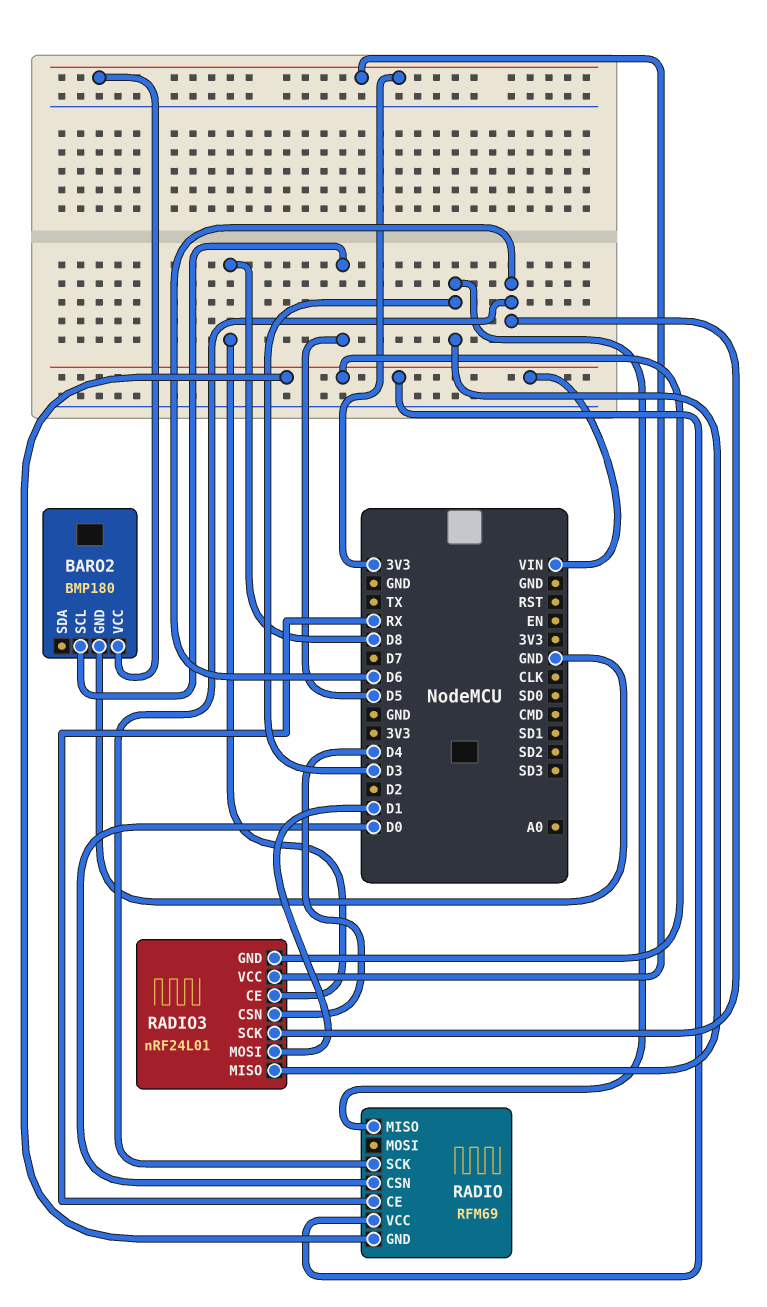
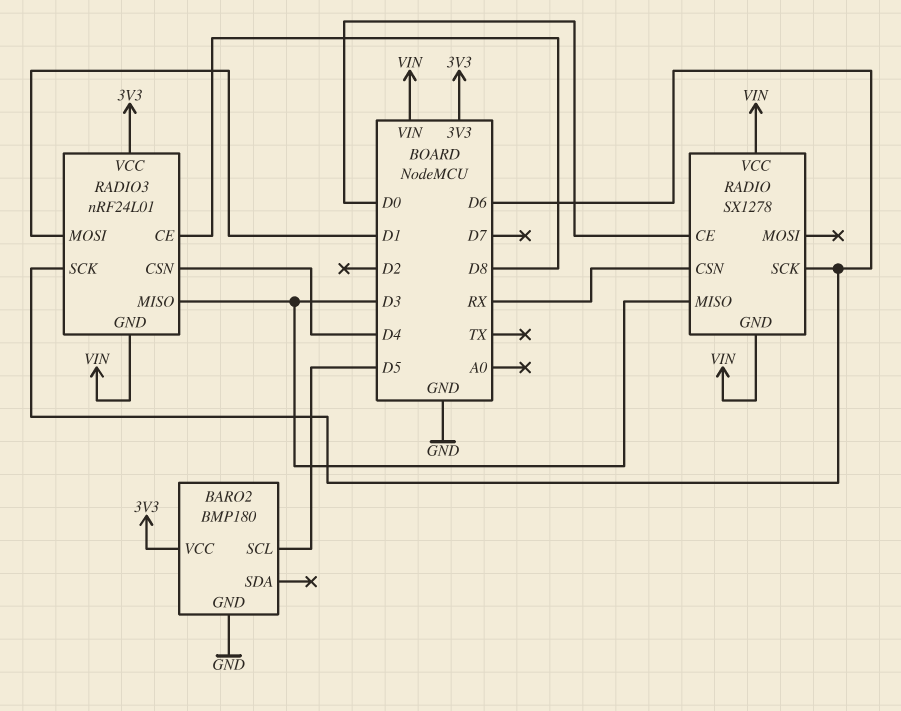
RADIO: RFM69 -> SX1278
RADIO pin CE: RX -> D0
RADIO pin CSN: D0 -> RX

